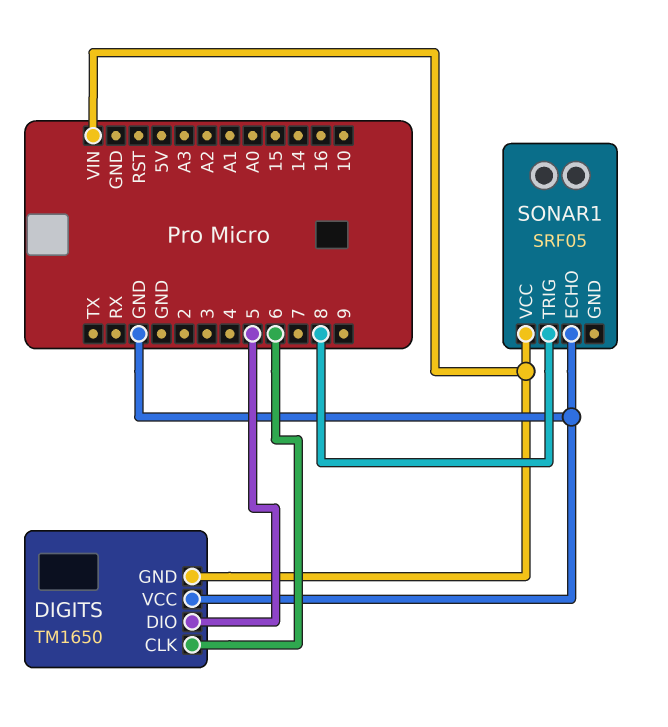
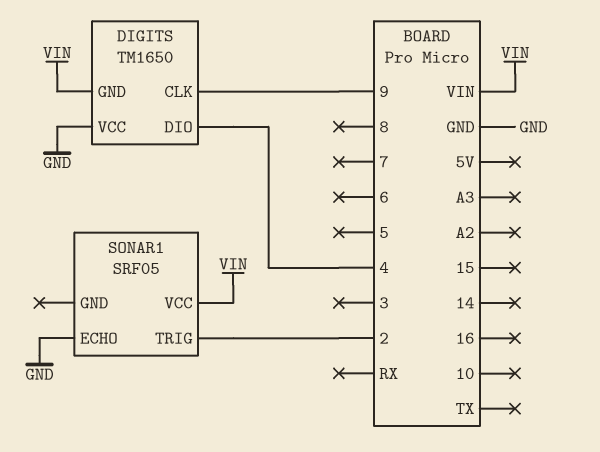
DIGITS pin CLK: 6 -> 9
DIGITS pin DIO: 5 -> 4
SONAR1 pin TRIG: 8 -> 2

